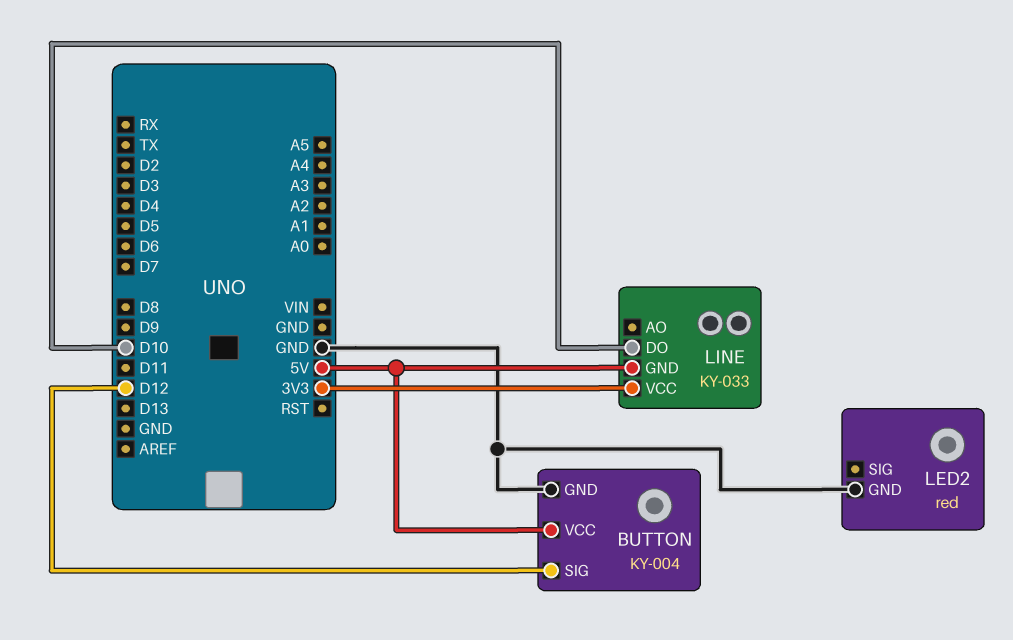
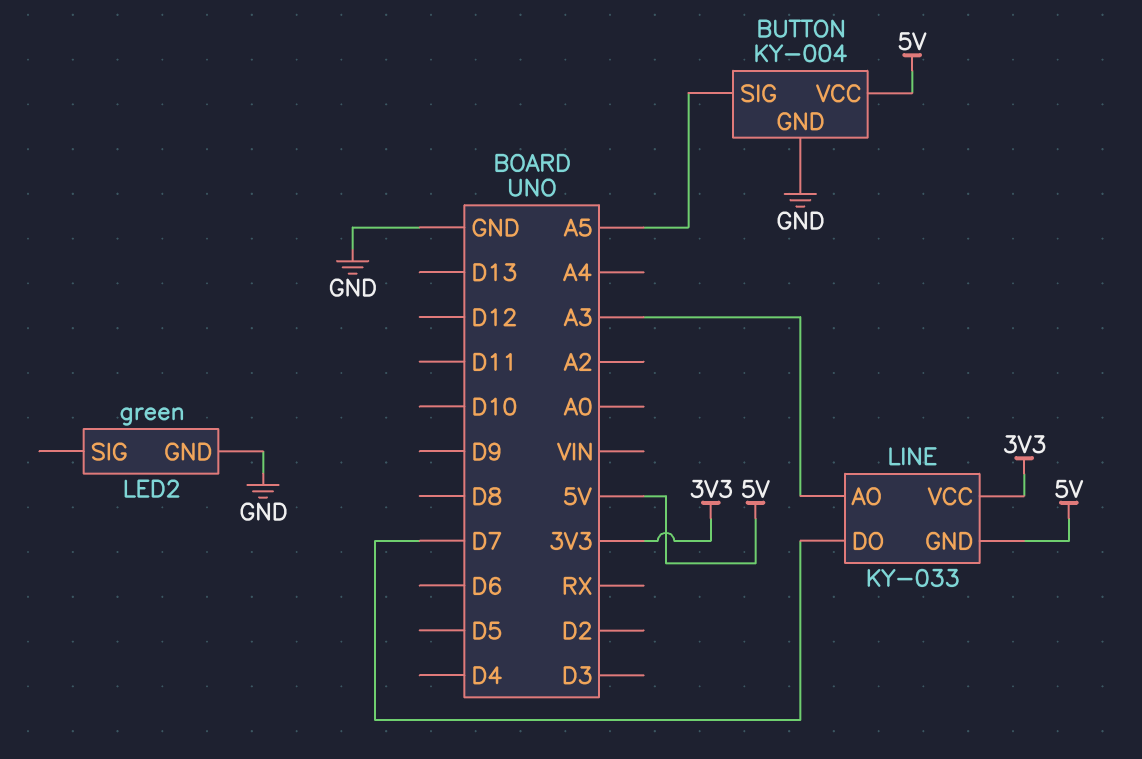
BUTTON pin SIG: D12 -> A5
LED2: red -> green
LINE pin AO: none -> A3
LINE pin DO: D10 -> D7

